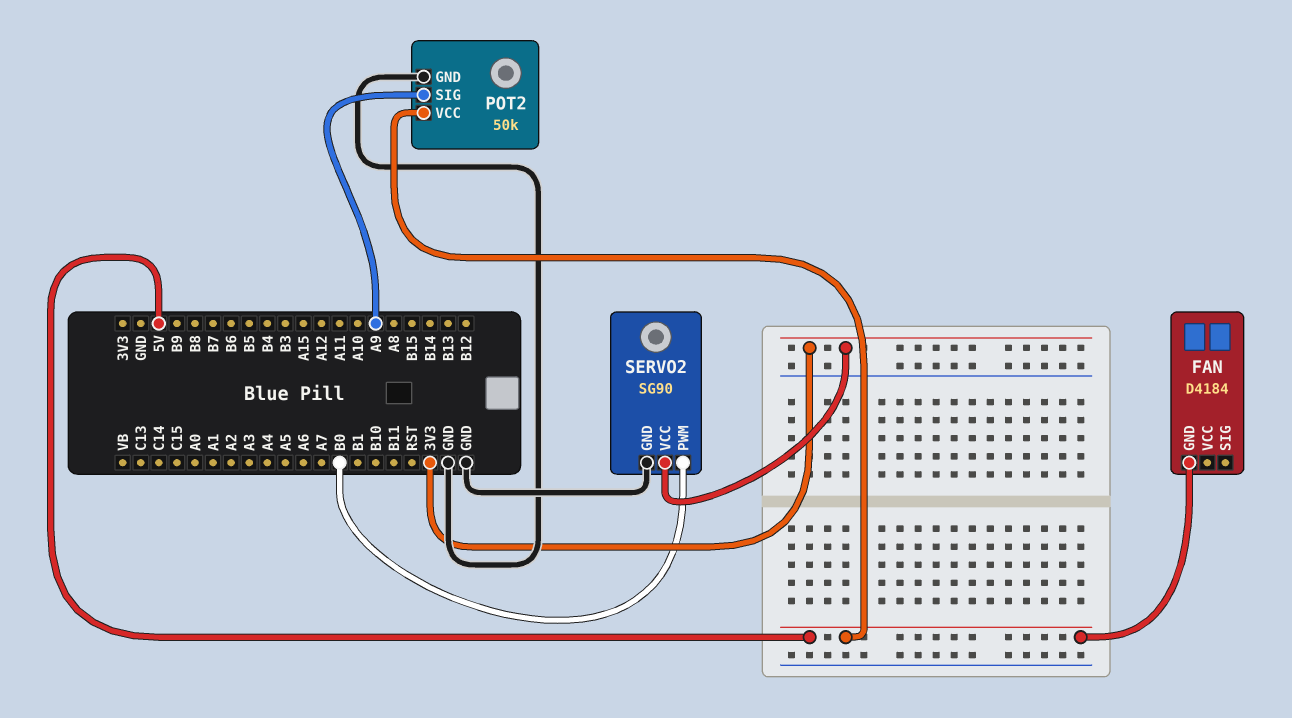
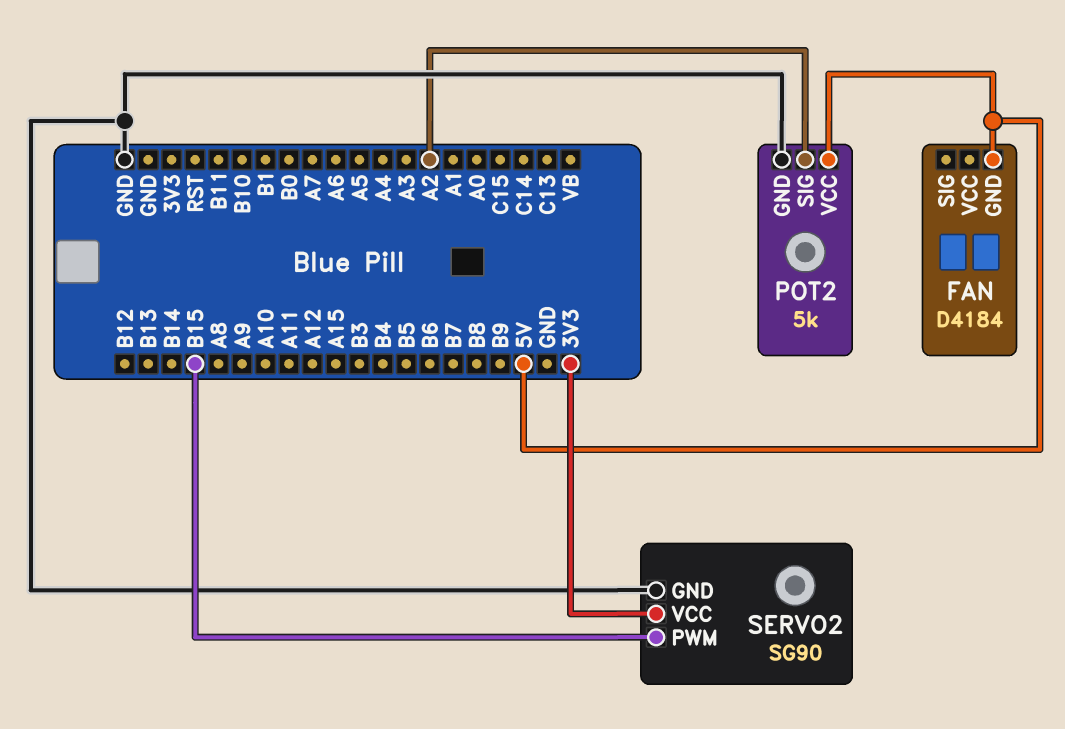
POT2: 50k -> 5k
POT2 pin SIG: A9 -> A2
SERVO2 pin PWM: B0 -> B15

